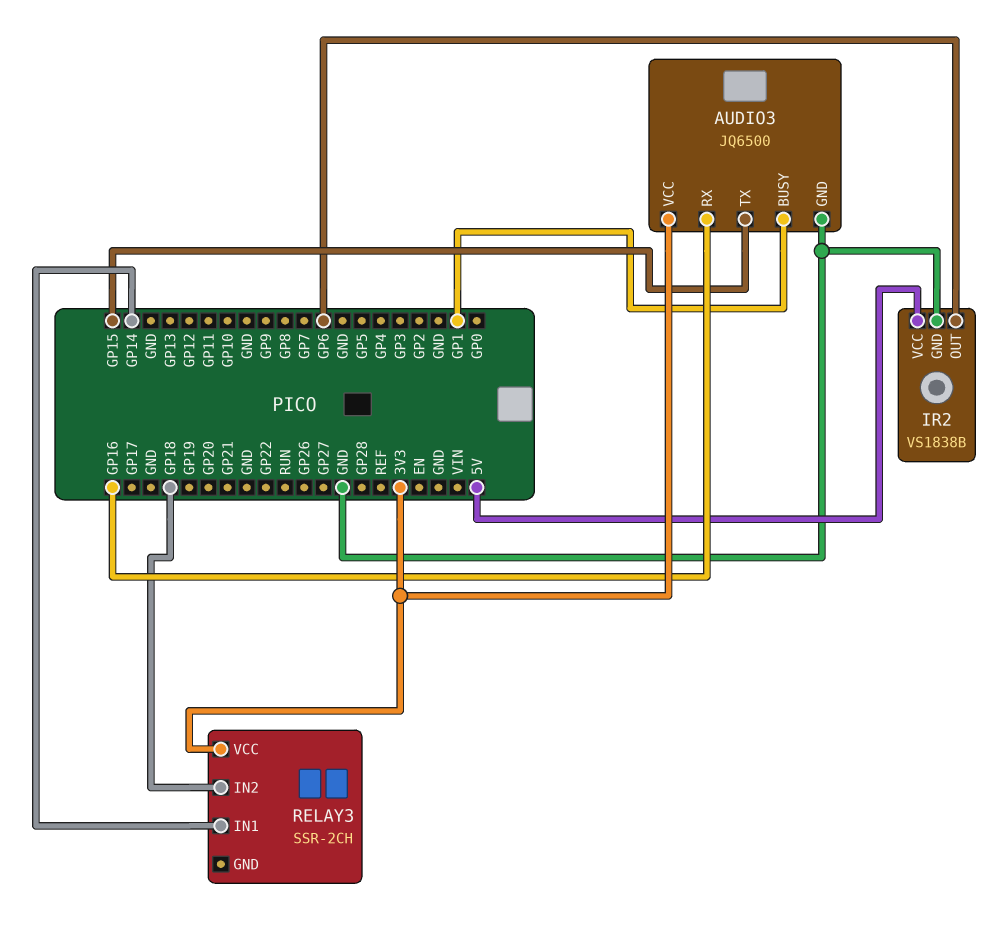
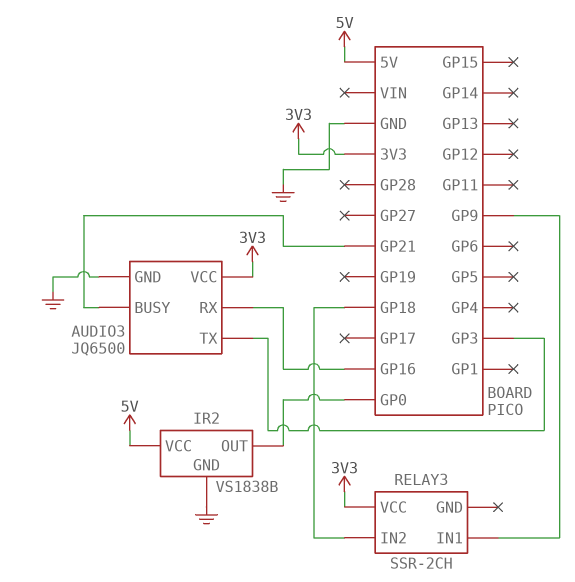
AUDIO3 pin BUSY: GP1 -> GP21
AUDIO3 pin TX: GP15 -> GP3
IR2 pin OUT: GP6 -> GP0
RELAY3 pin IN1: GP14 -> GP9

